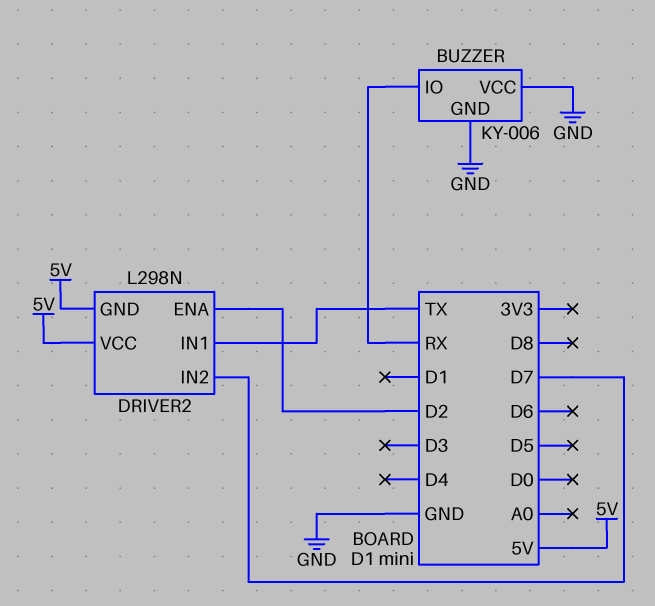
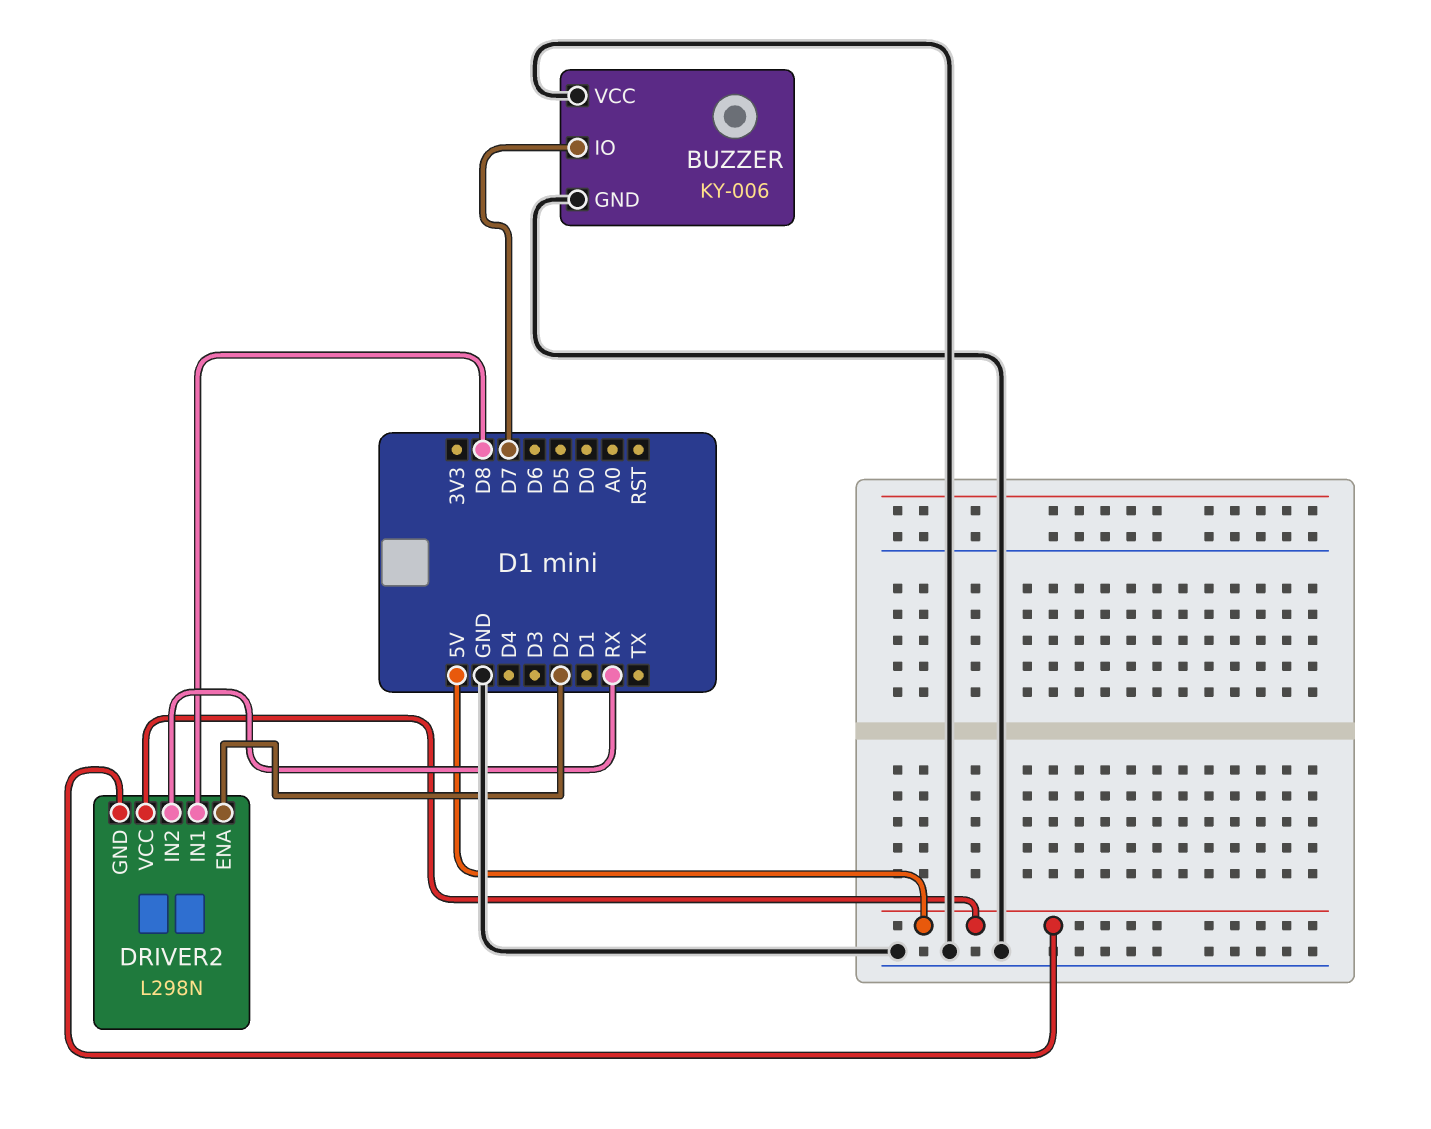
BUZZER pin IO: RX -> D7
DRIVER2 pin IN1: TX -> D8
DRIVER2 pin IN2: D7 -> RX

